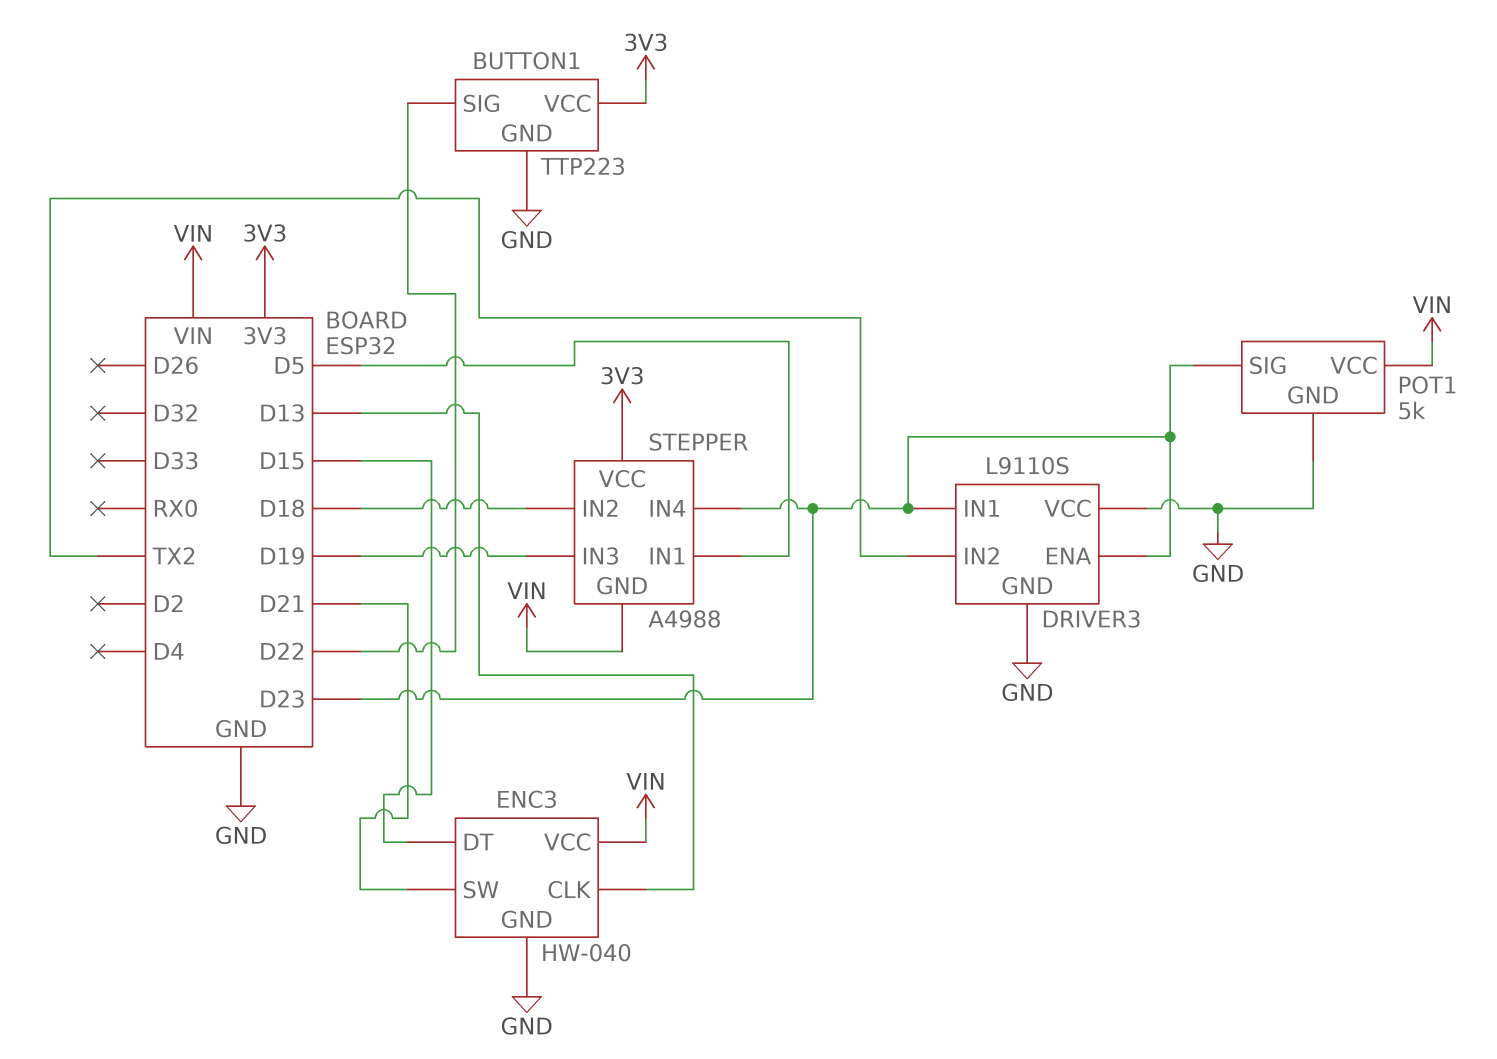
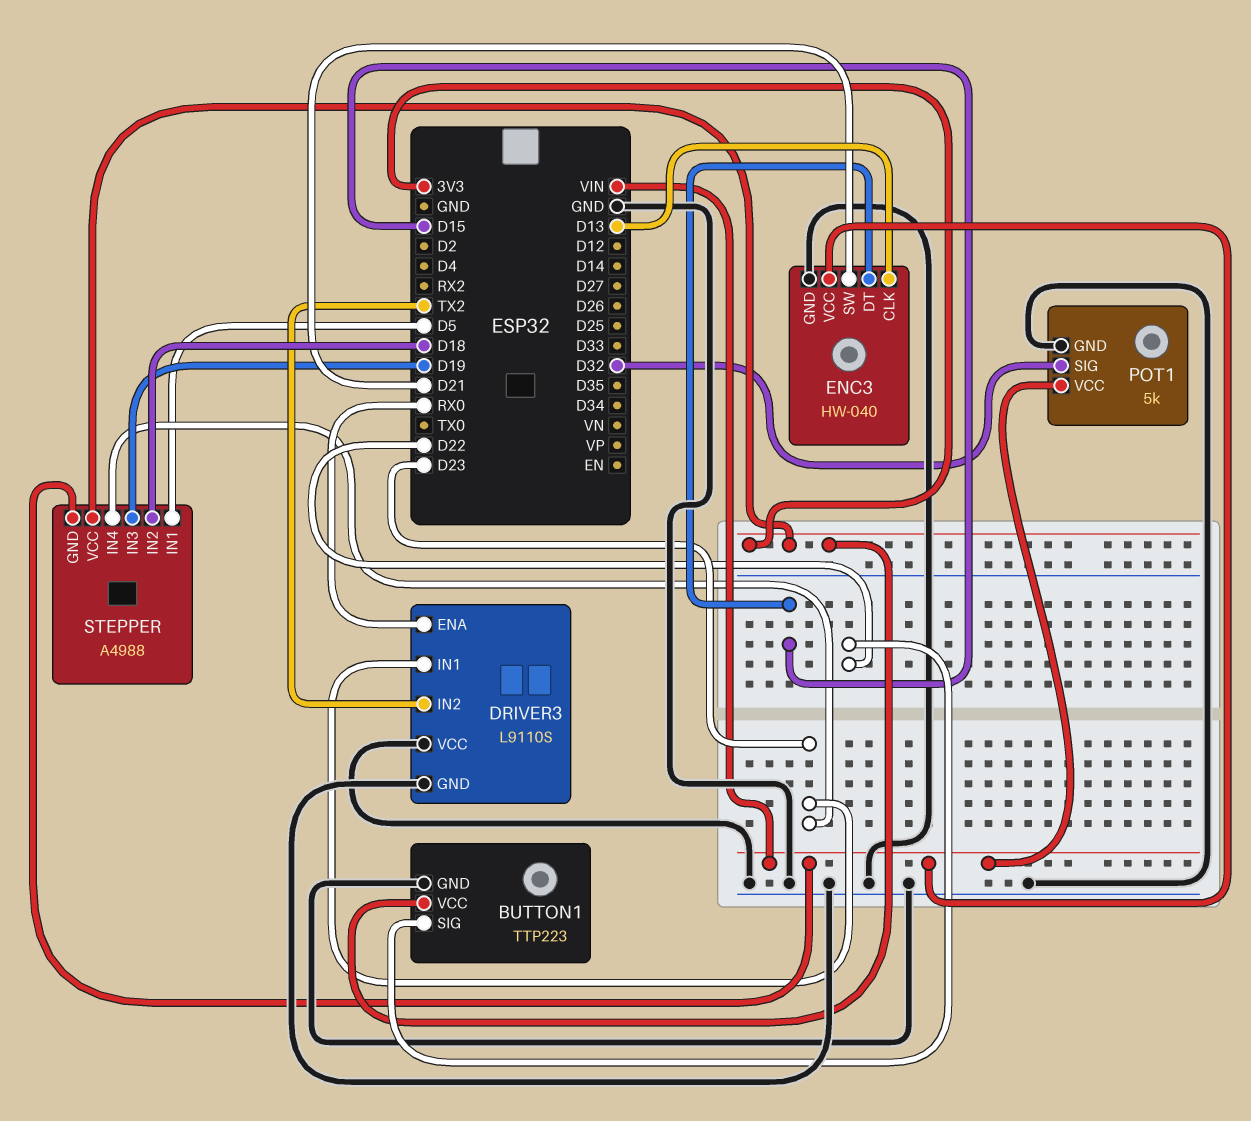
DRIVER3 pin ENA: D23 -> RX0
POT1 pin SIG: D23 -> D32

